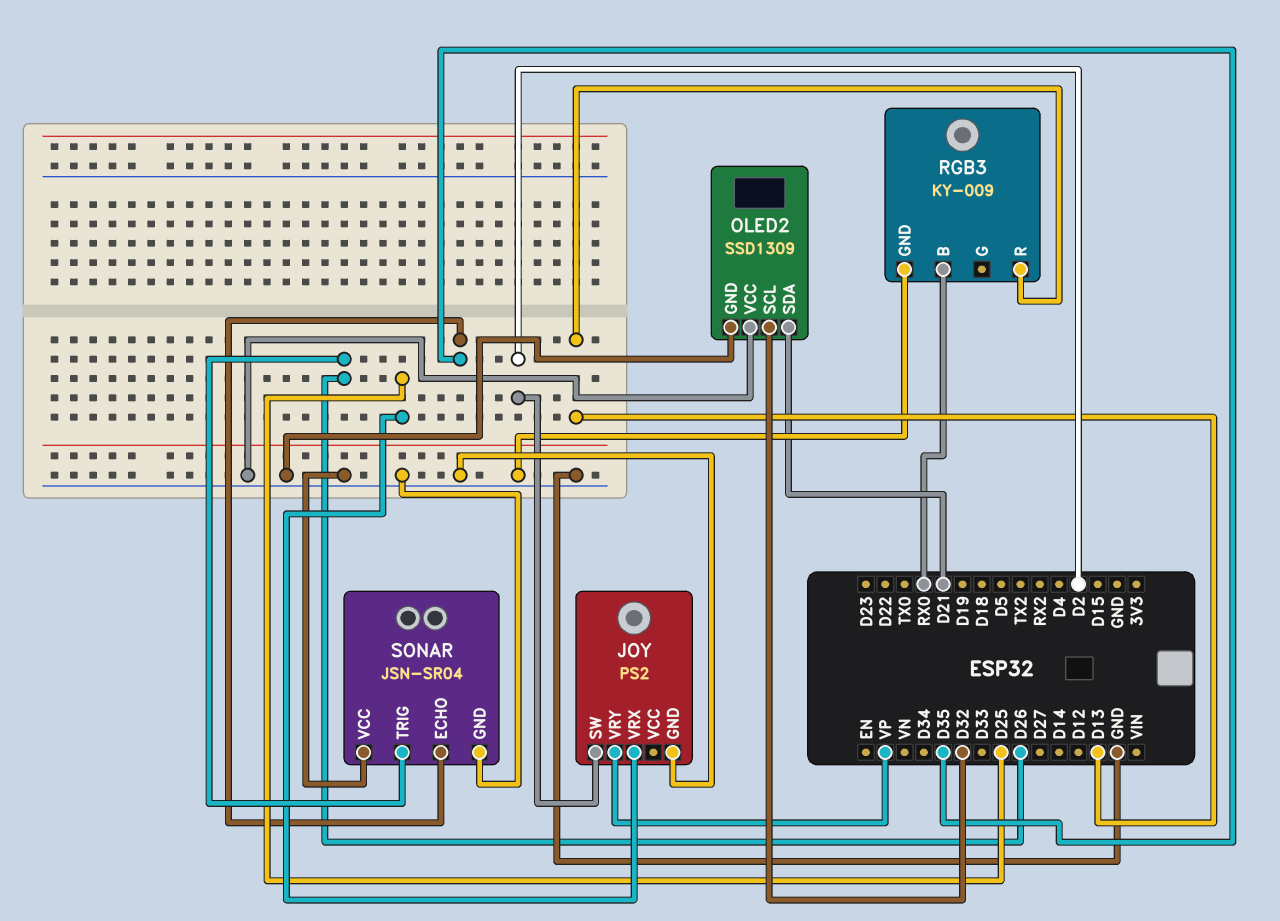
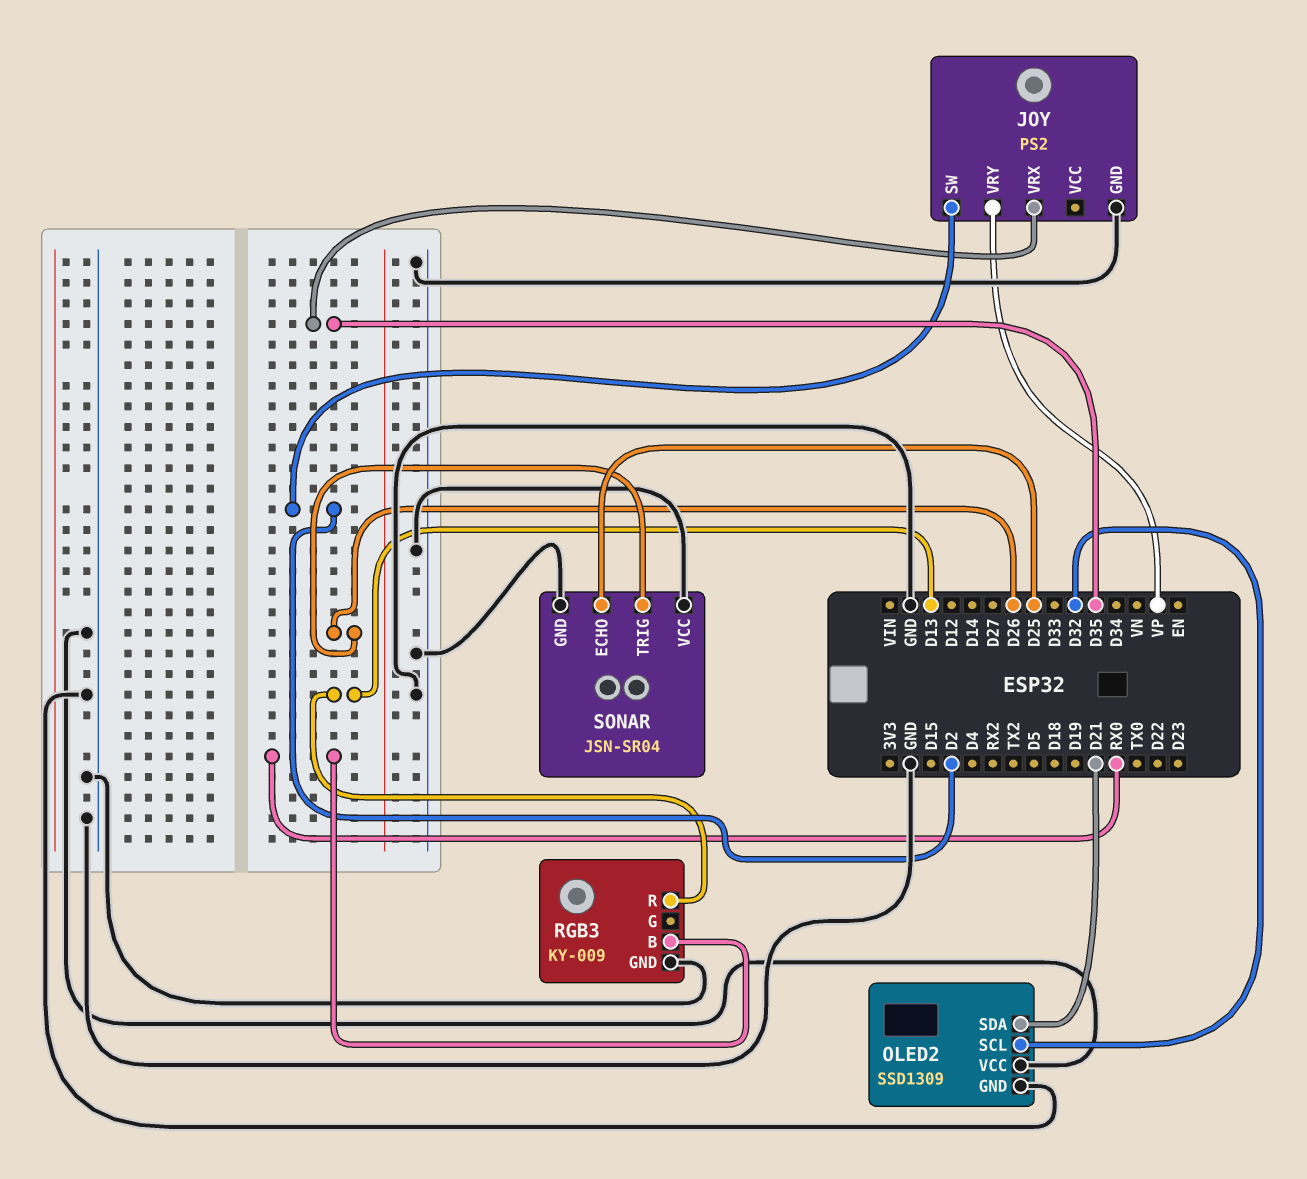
JOY pin VRX: D25 -> D35
SONAR pin ECHO: D35 -> D25

